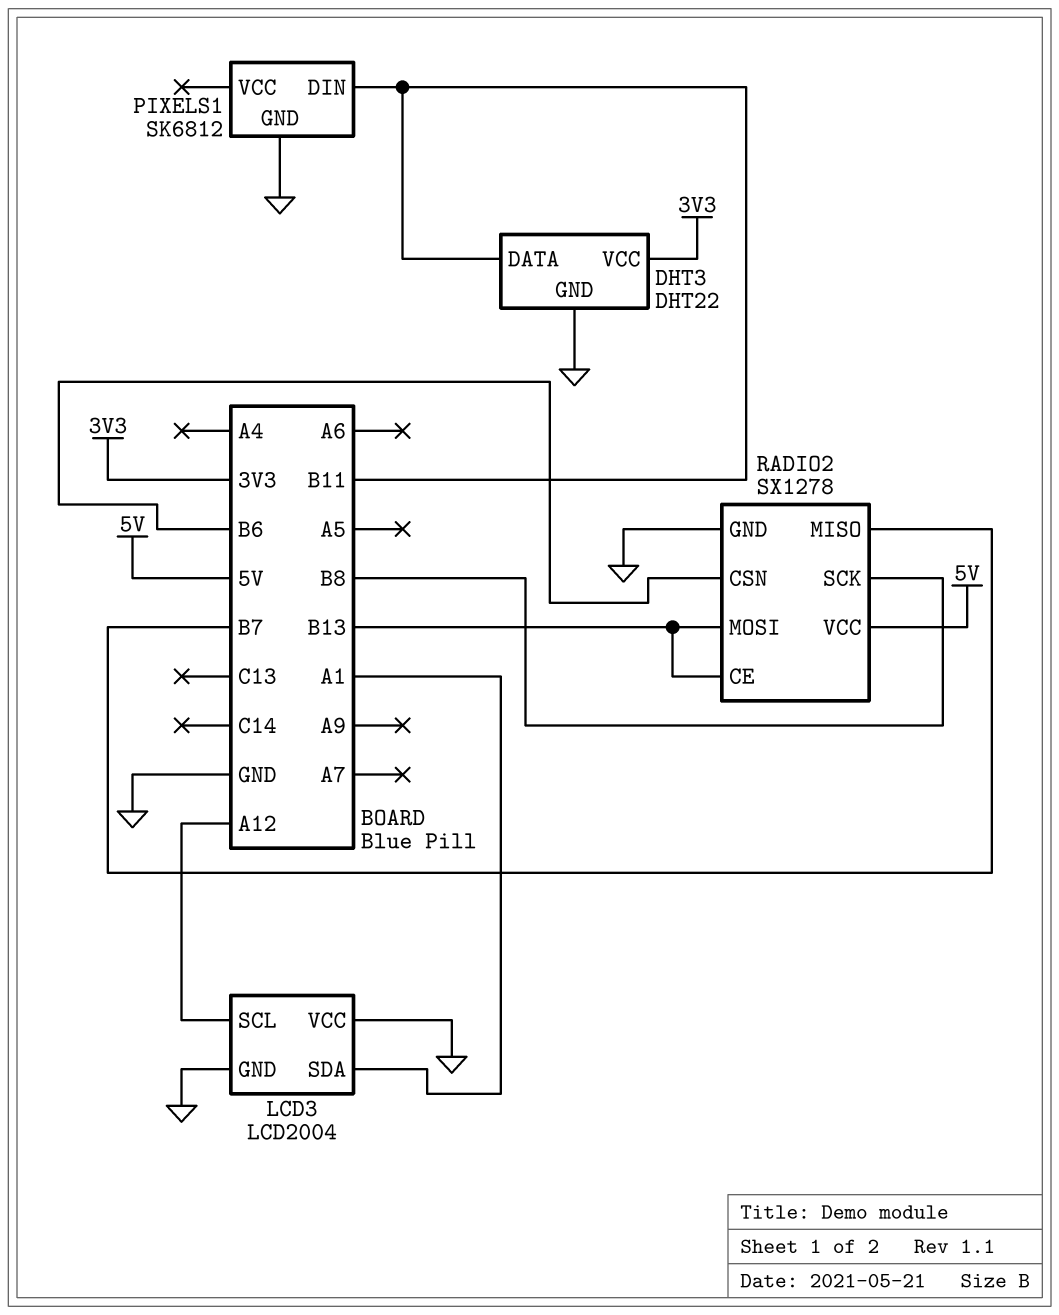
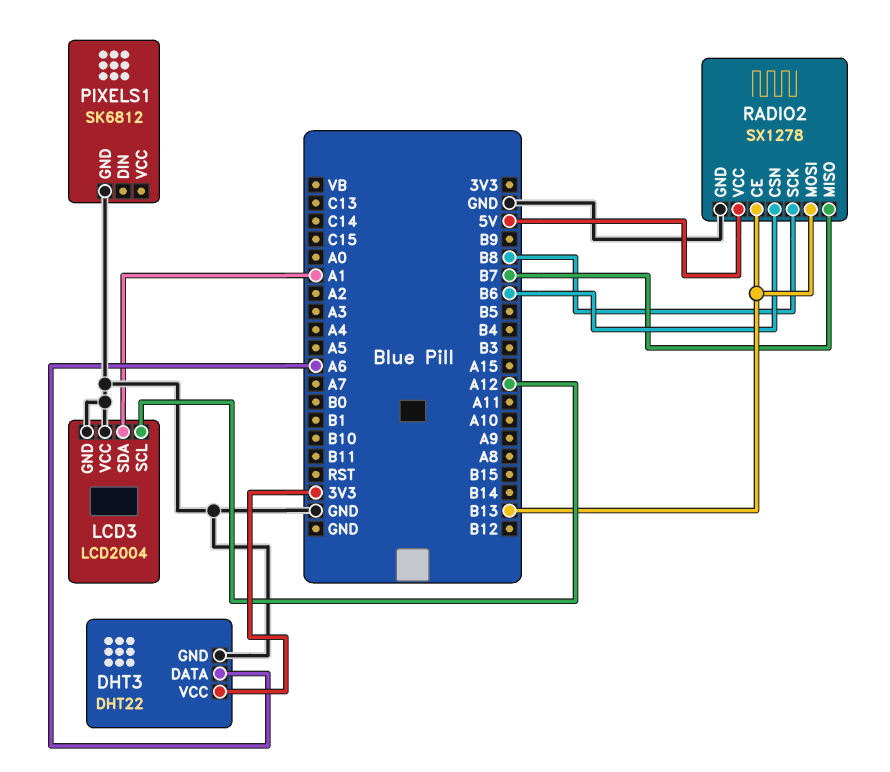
DHT3 pin DATA: B11 -> A6
PIXELS1 pin DIN: B11 -> none

